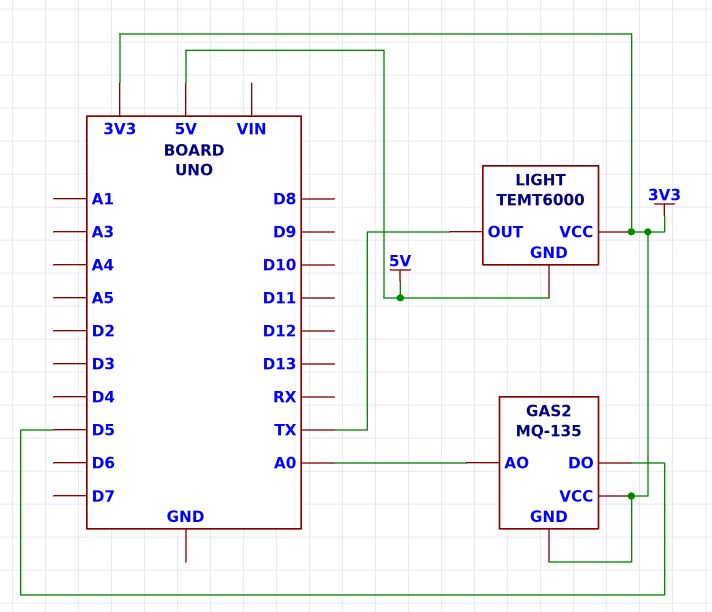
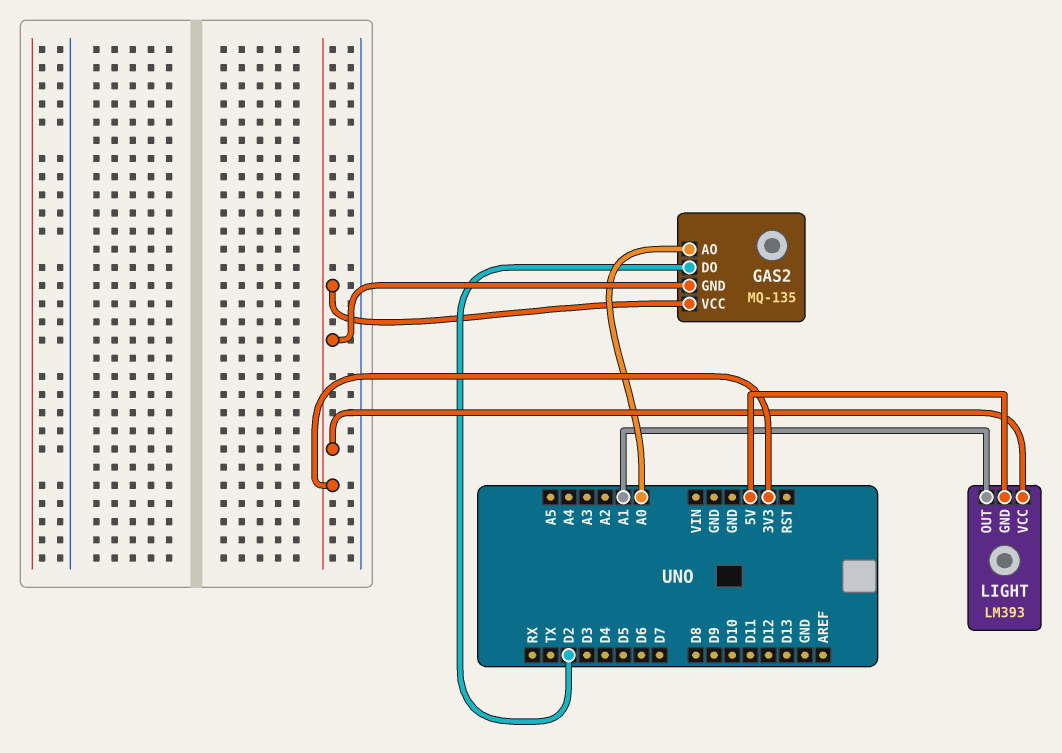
GAS2 pin DO: D5 -> D2
LIGHT: TEMT6000 -> LM393
LIGHT pin OUT: TX -> A1

